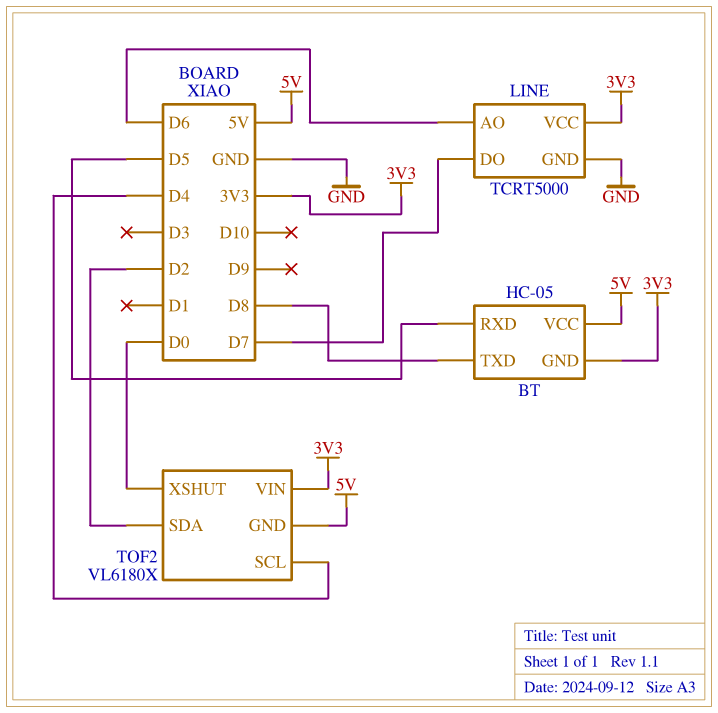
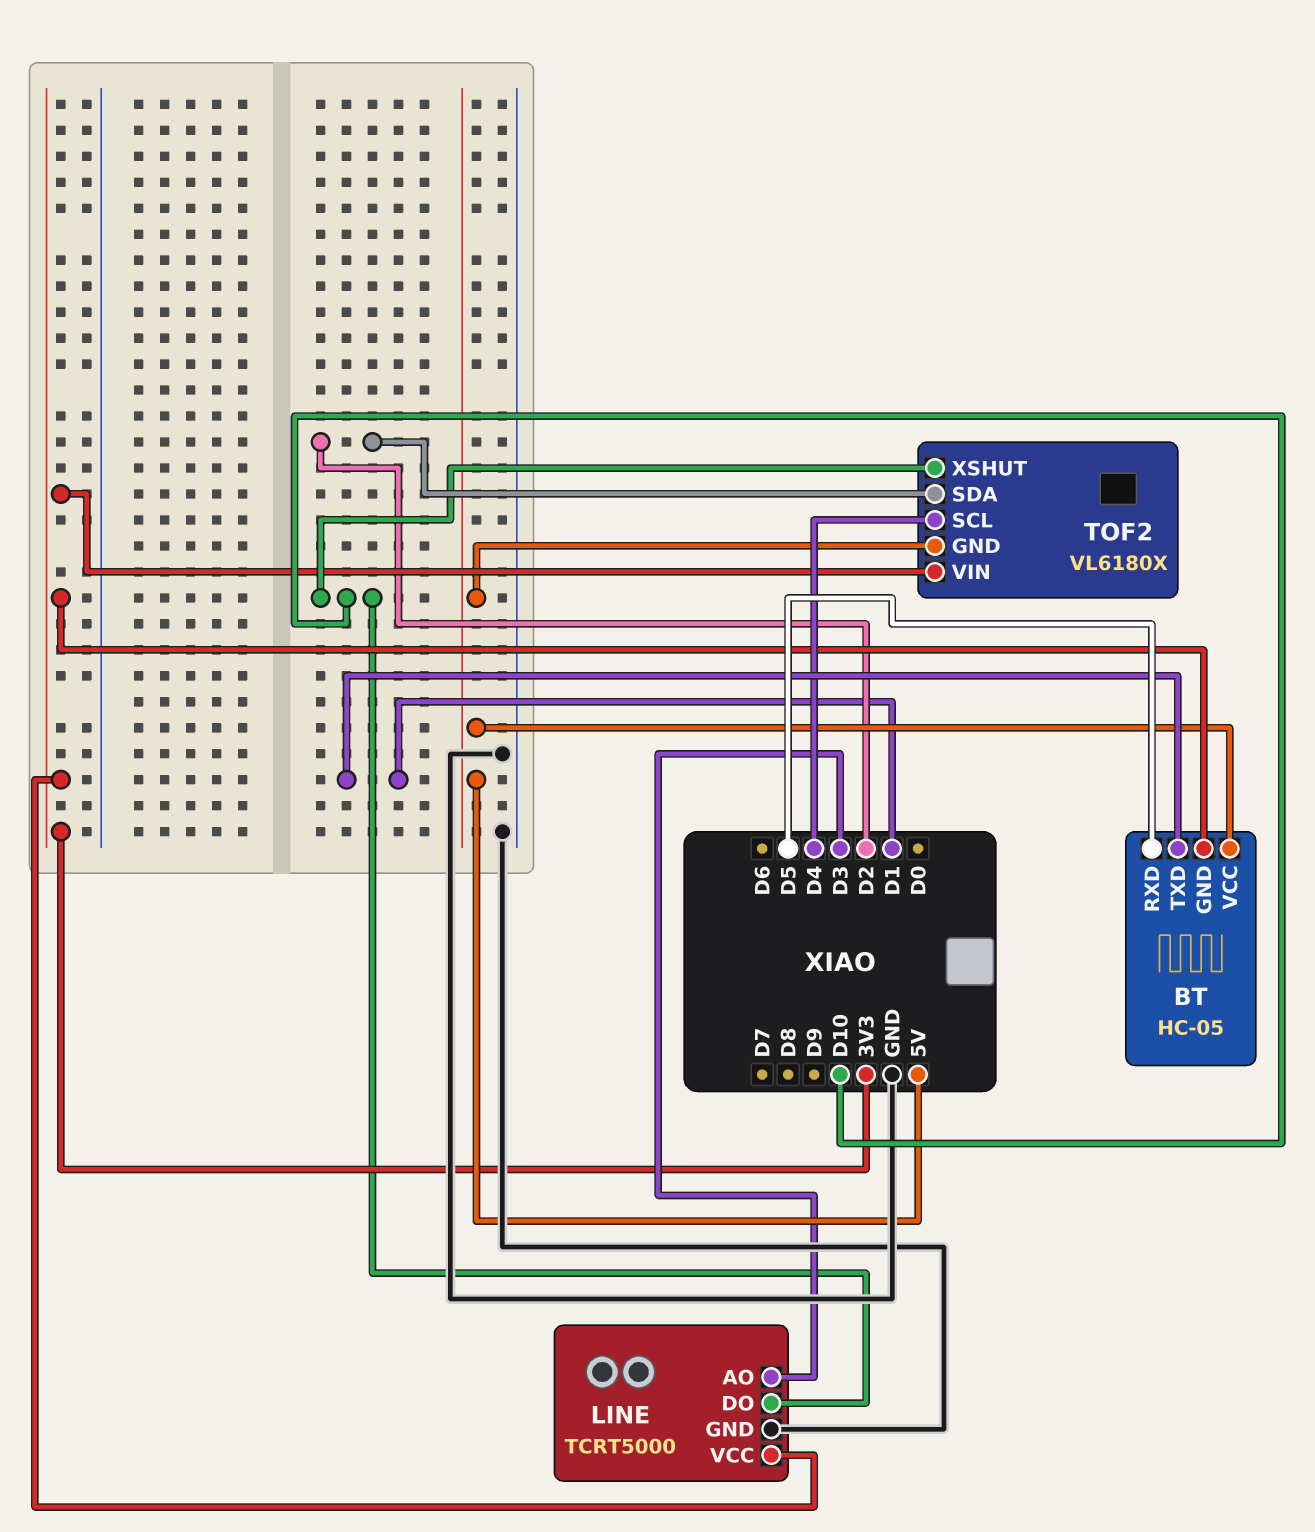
BT pin TXD: D8 -> D1
LINE pin AO: D6 -> D3
LINE pin DO: D7 -> D10
TOF2 pin XSHUT: D0 -> D10

